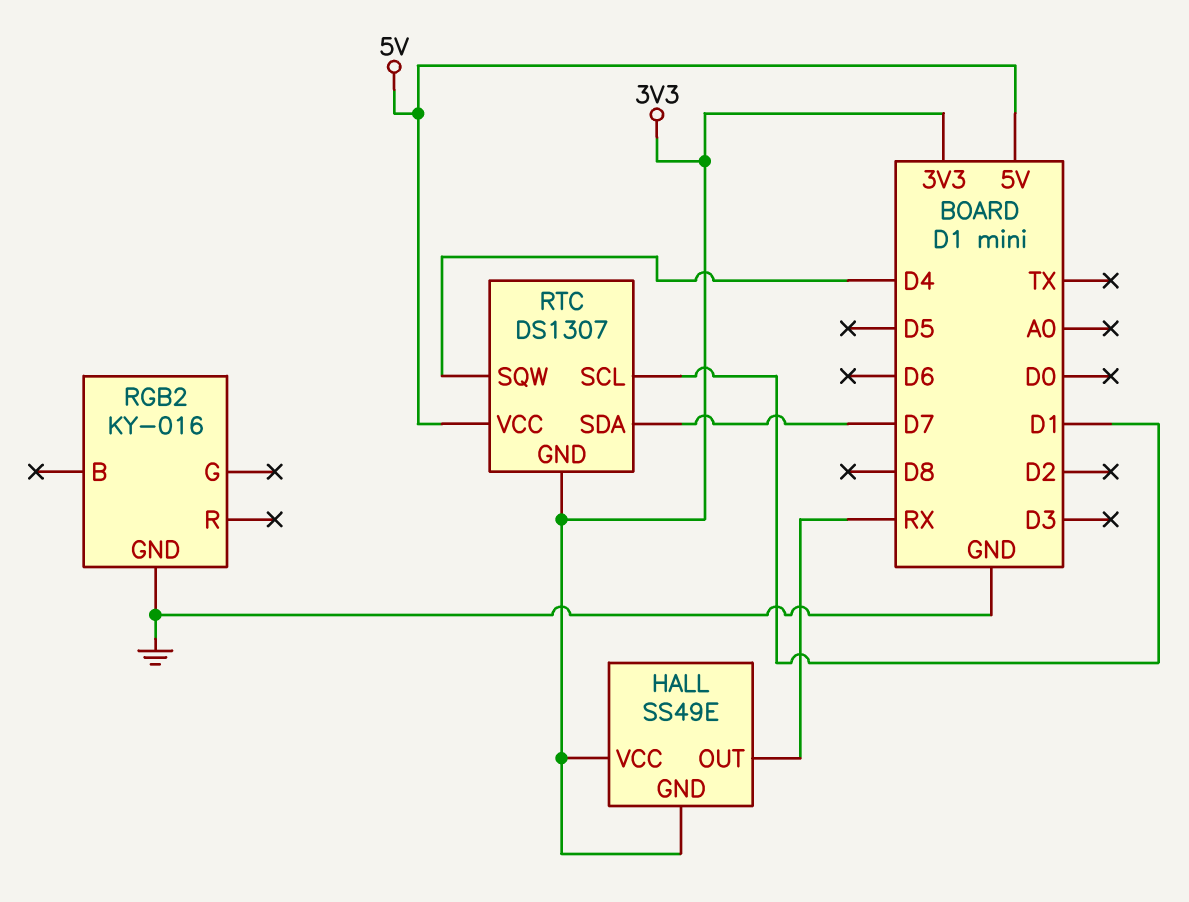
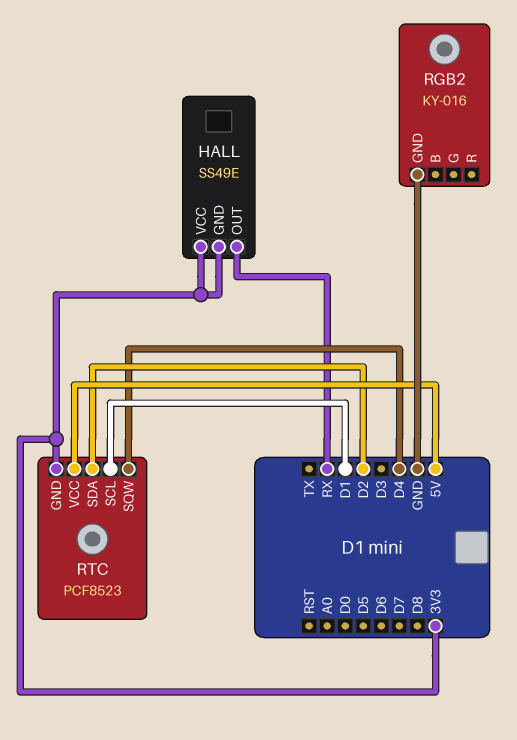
RTC: DS1307 -> PCF8523
RTC pin SDA: D7 -> D2

